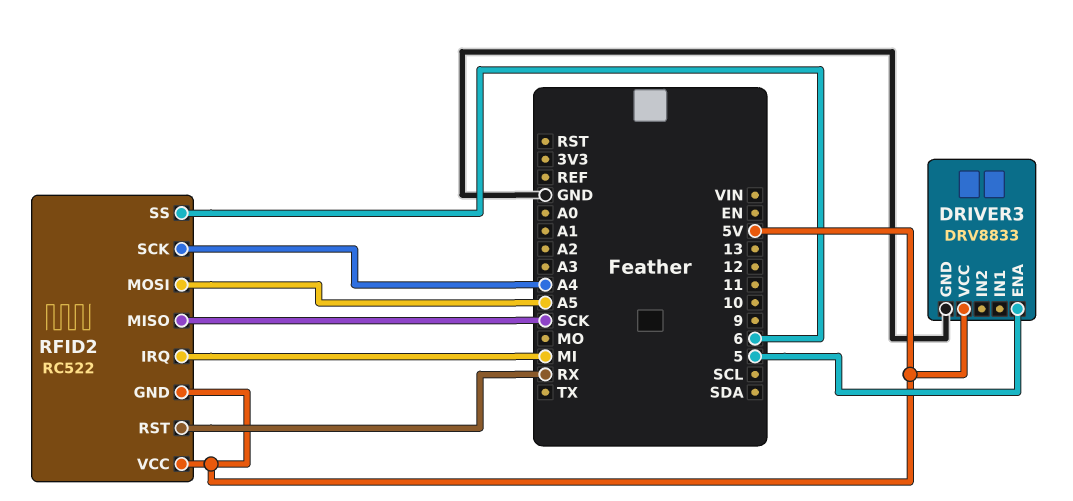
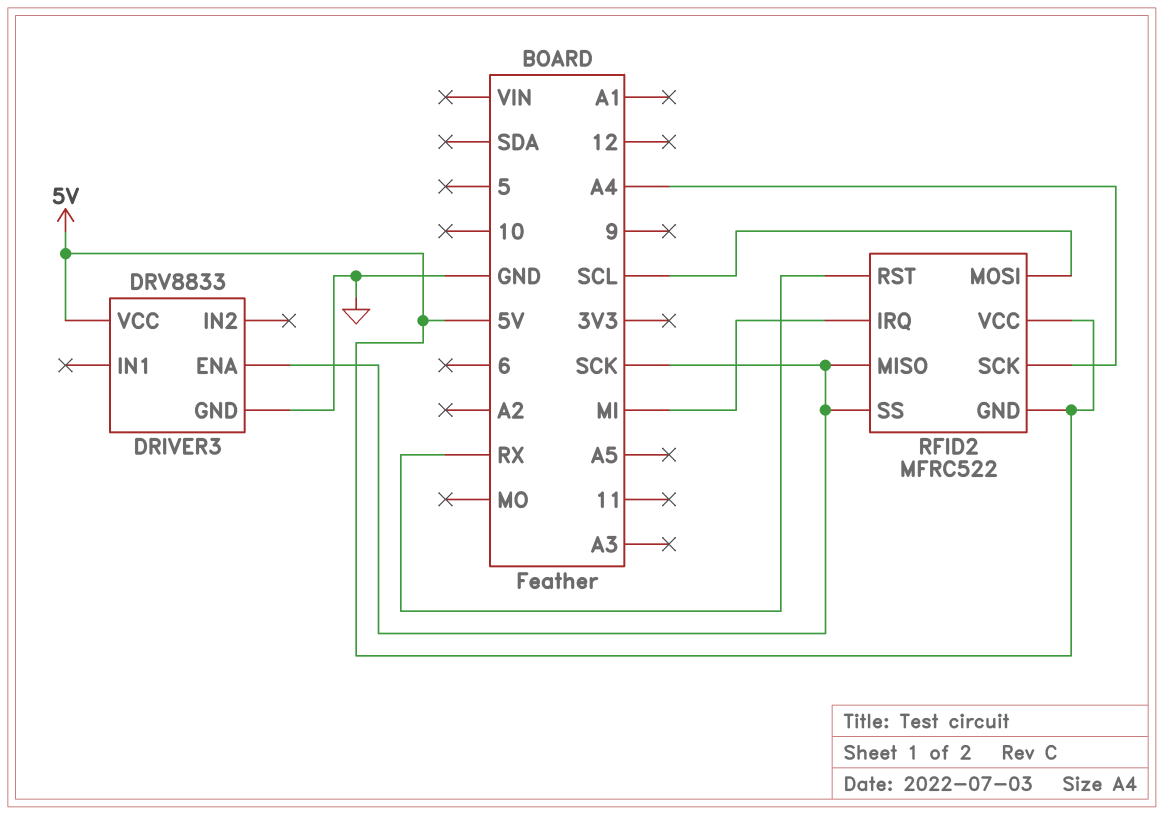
DRIVER3 pin ENA: 5 -> SCK
RFID2: RC522 -> MFRC522
RFID2 pin MOSI: A5 -> SCL
RFID2 pin SS: 6 -> SCK

